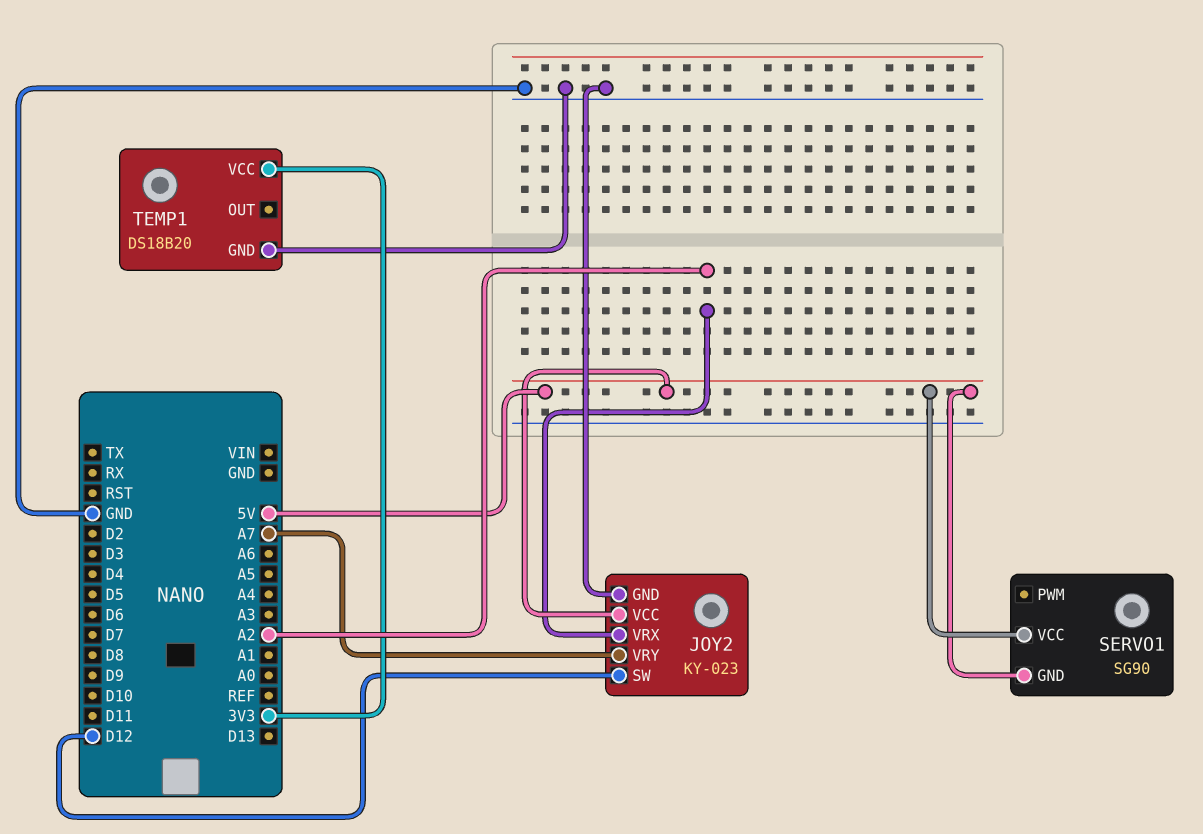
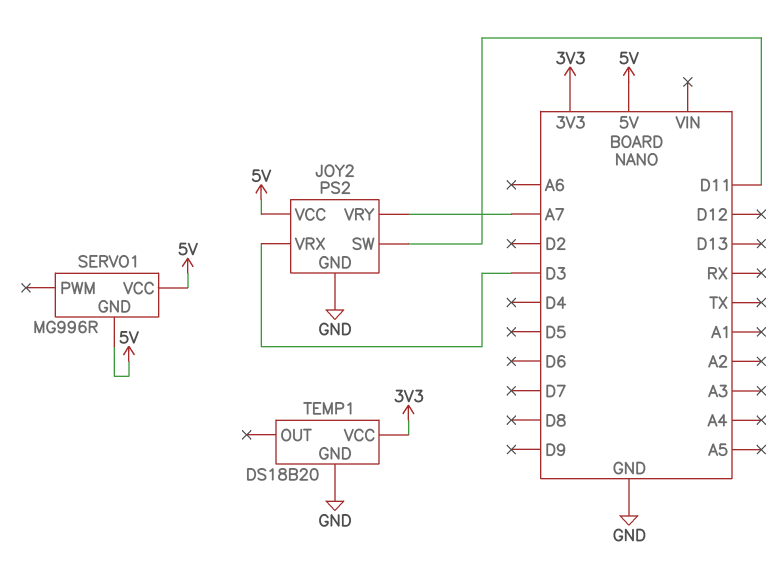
JOY2: KY-023 -> PS2
JOY2 pin SW: D12 -> D11
JOY2 pin VRX: A2 -> D3
SERVO1: SG90 -> MG996R

